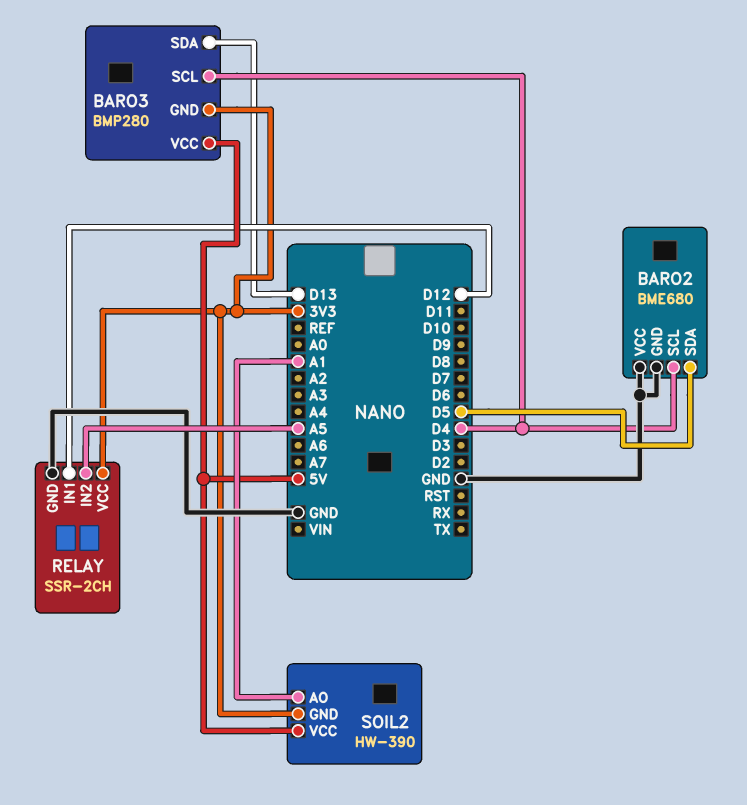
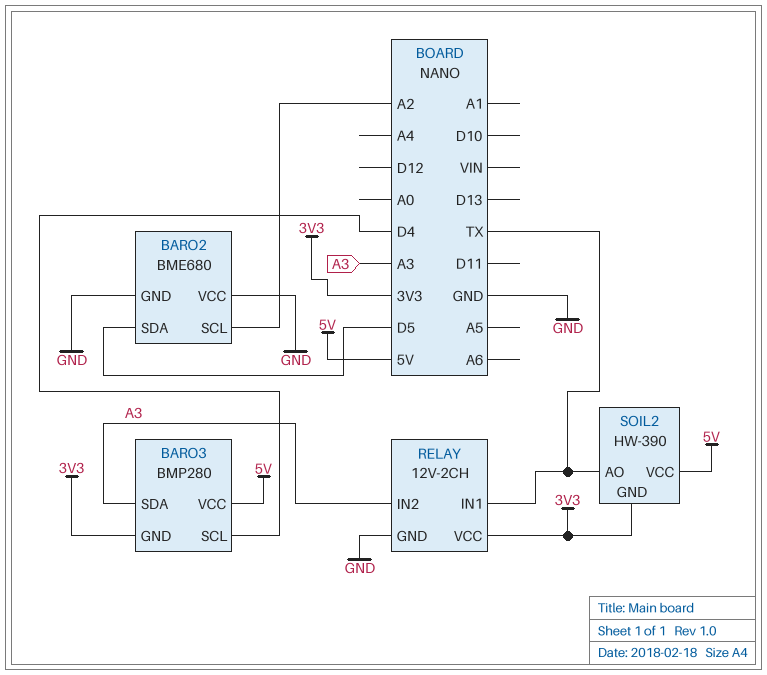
BARO2 pin SCL: D4 -> A2
BARO3 pin SDA: D13 -> A3
RELAY: SSR-2CH -> 12V-2CH
RELAY pin IN1: D12 -> TX
RELAY pin IN2: A5 -> A3
SOIL2 pin AO: A1 -> TX

